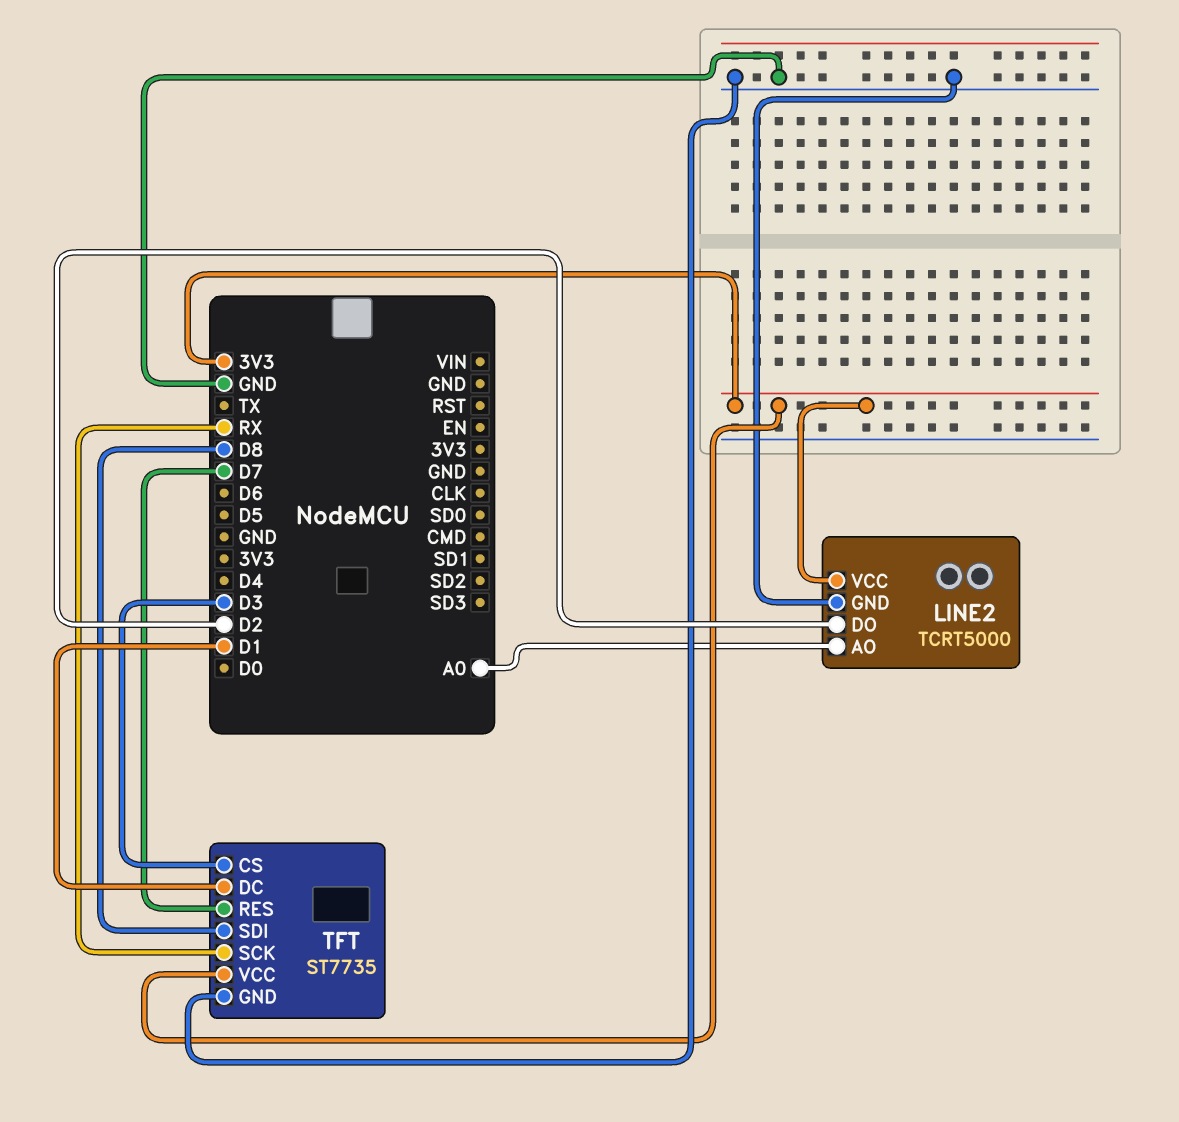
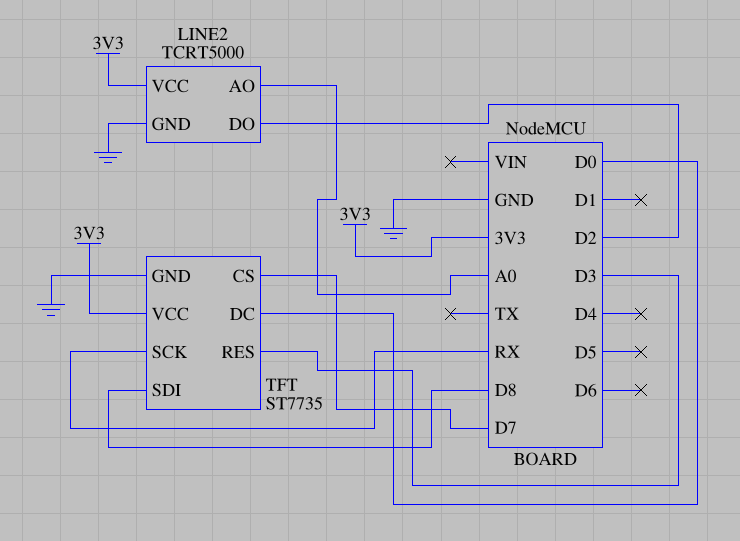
TFT pin CS: D3 -> D7
TFT pin DC: D1 -> D0
TFT pin RES: D7 -> D3

